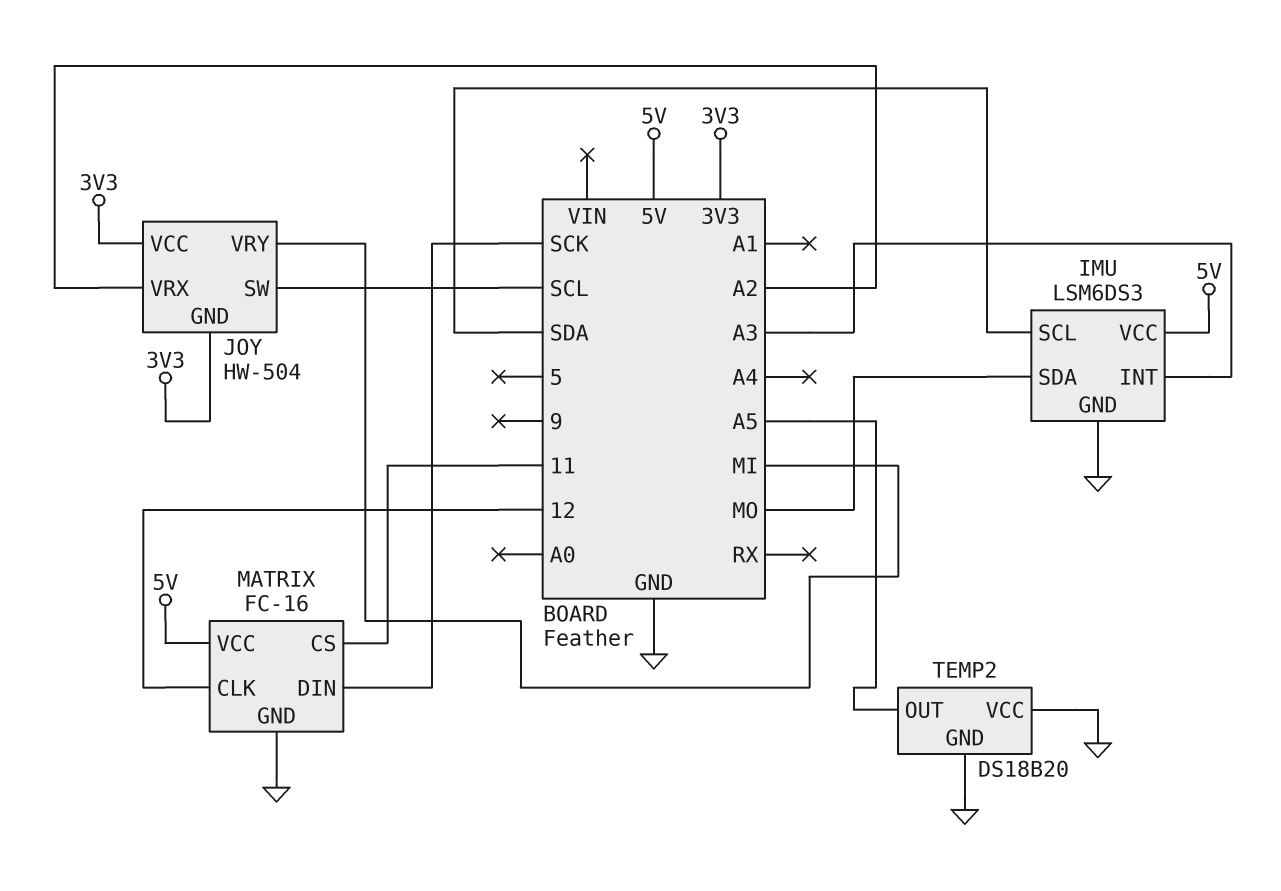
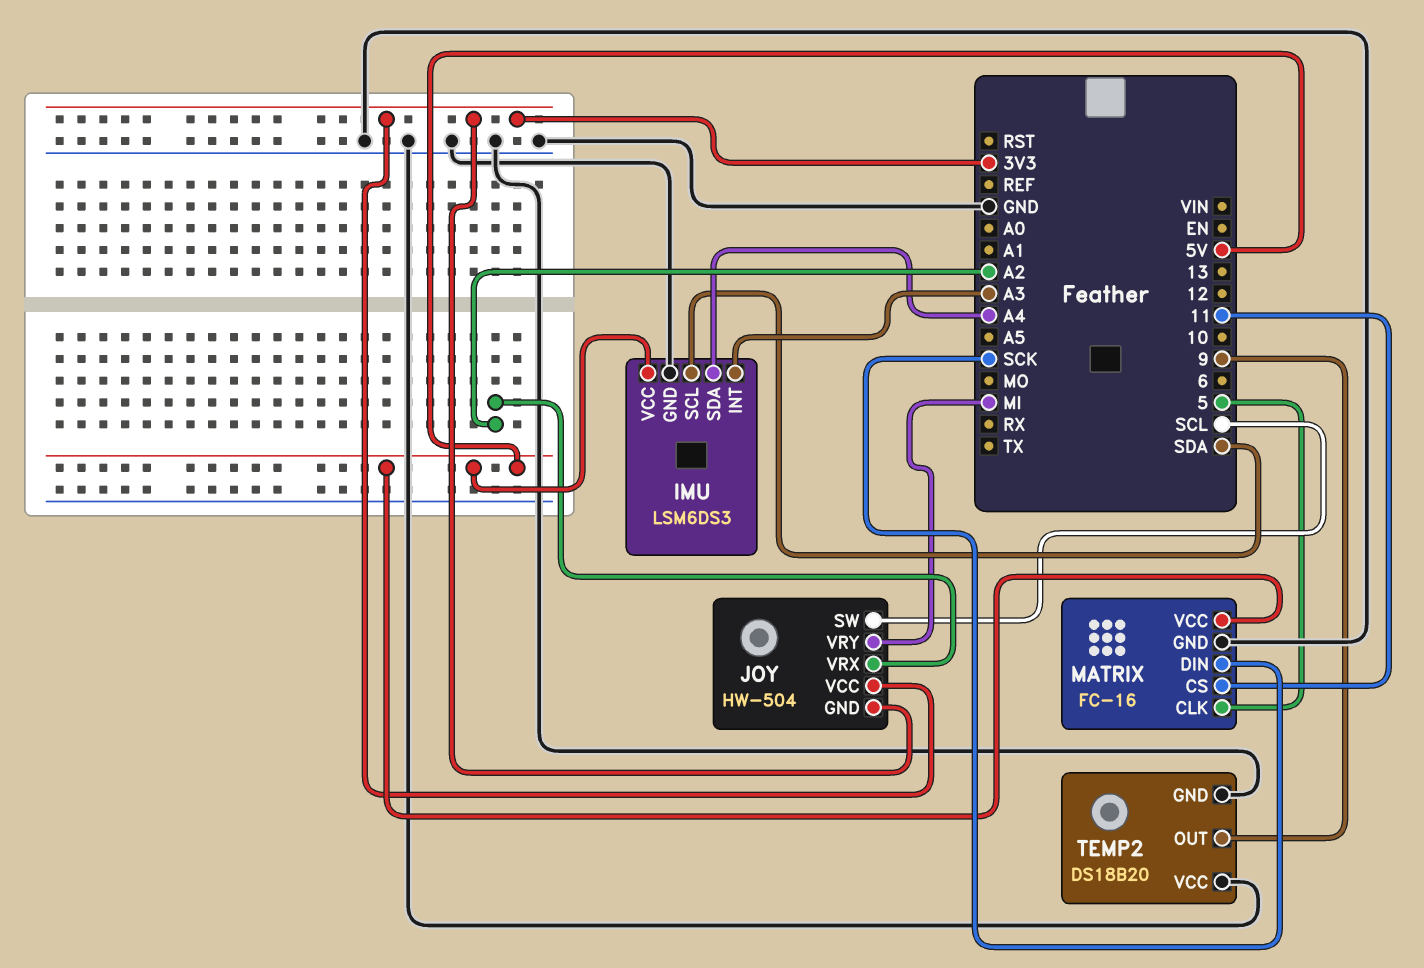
IMU pin SDA: MO -> A4
MATRIX pin CLK: 12 -> 5
TEMP2 pin OUT: A5 -> 9

